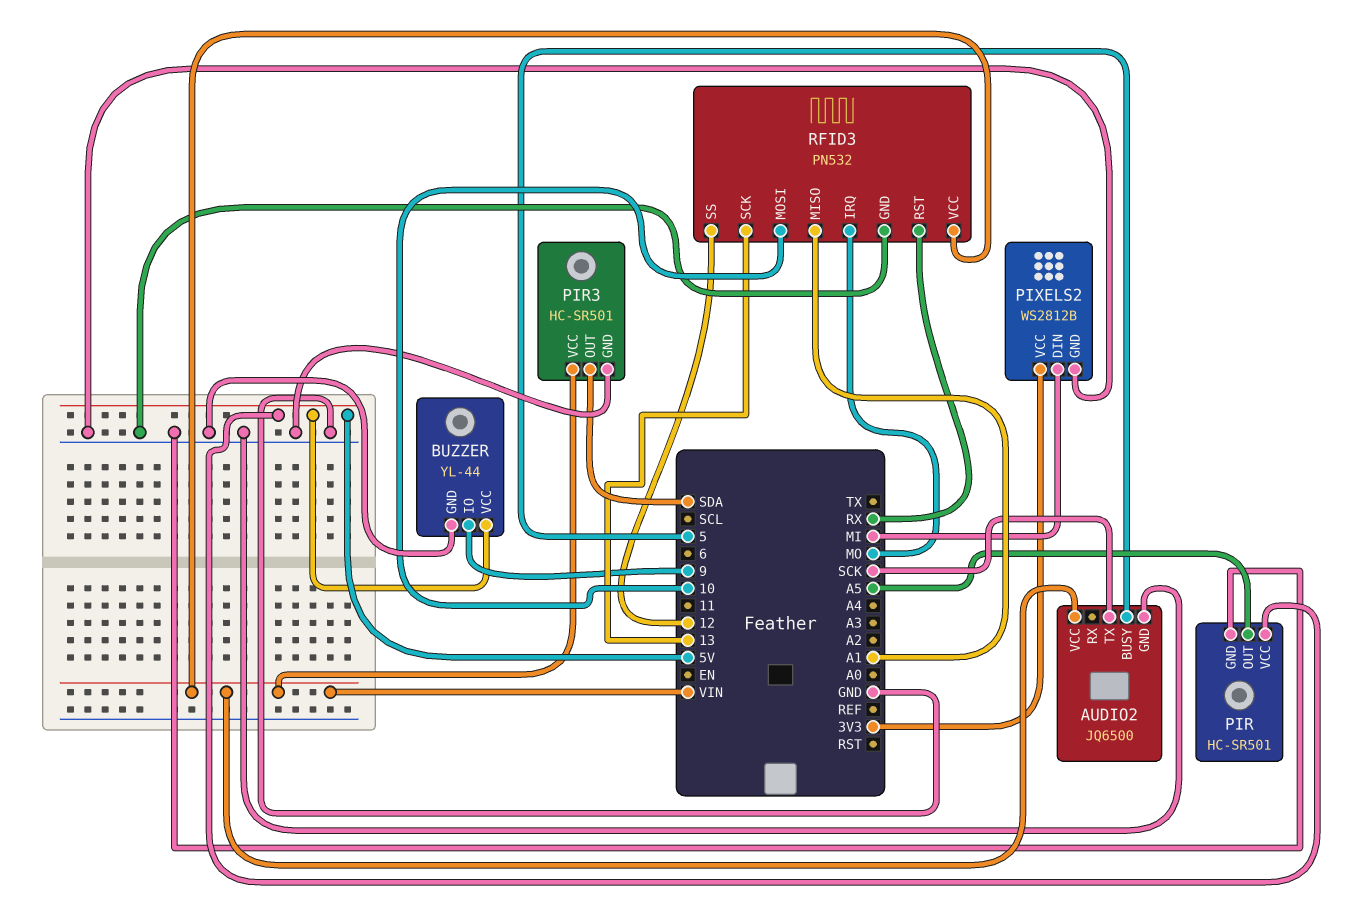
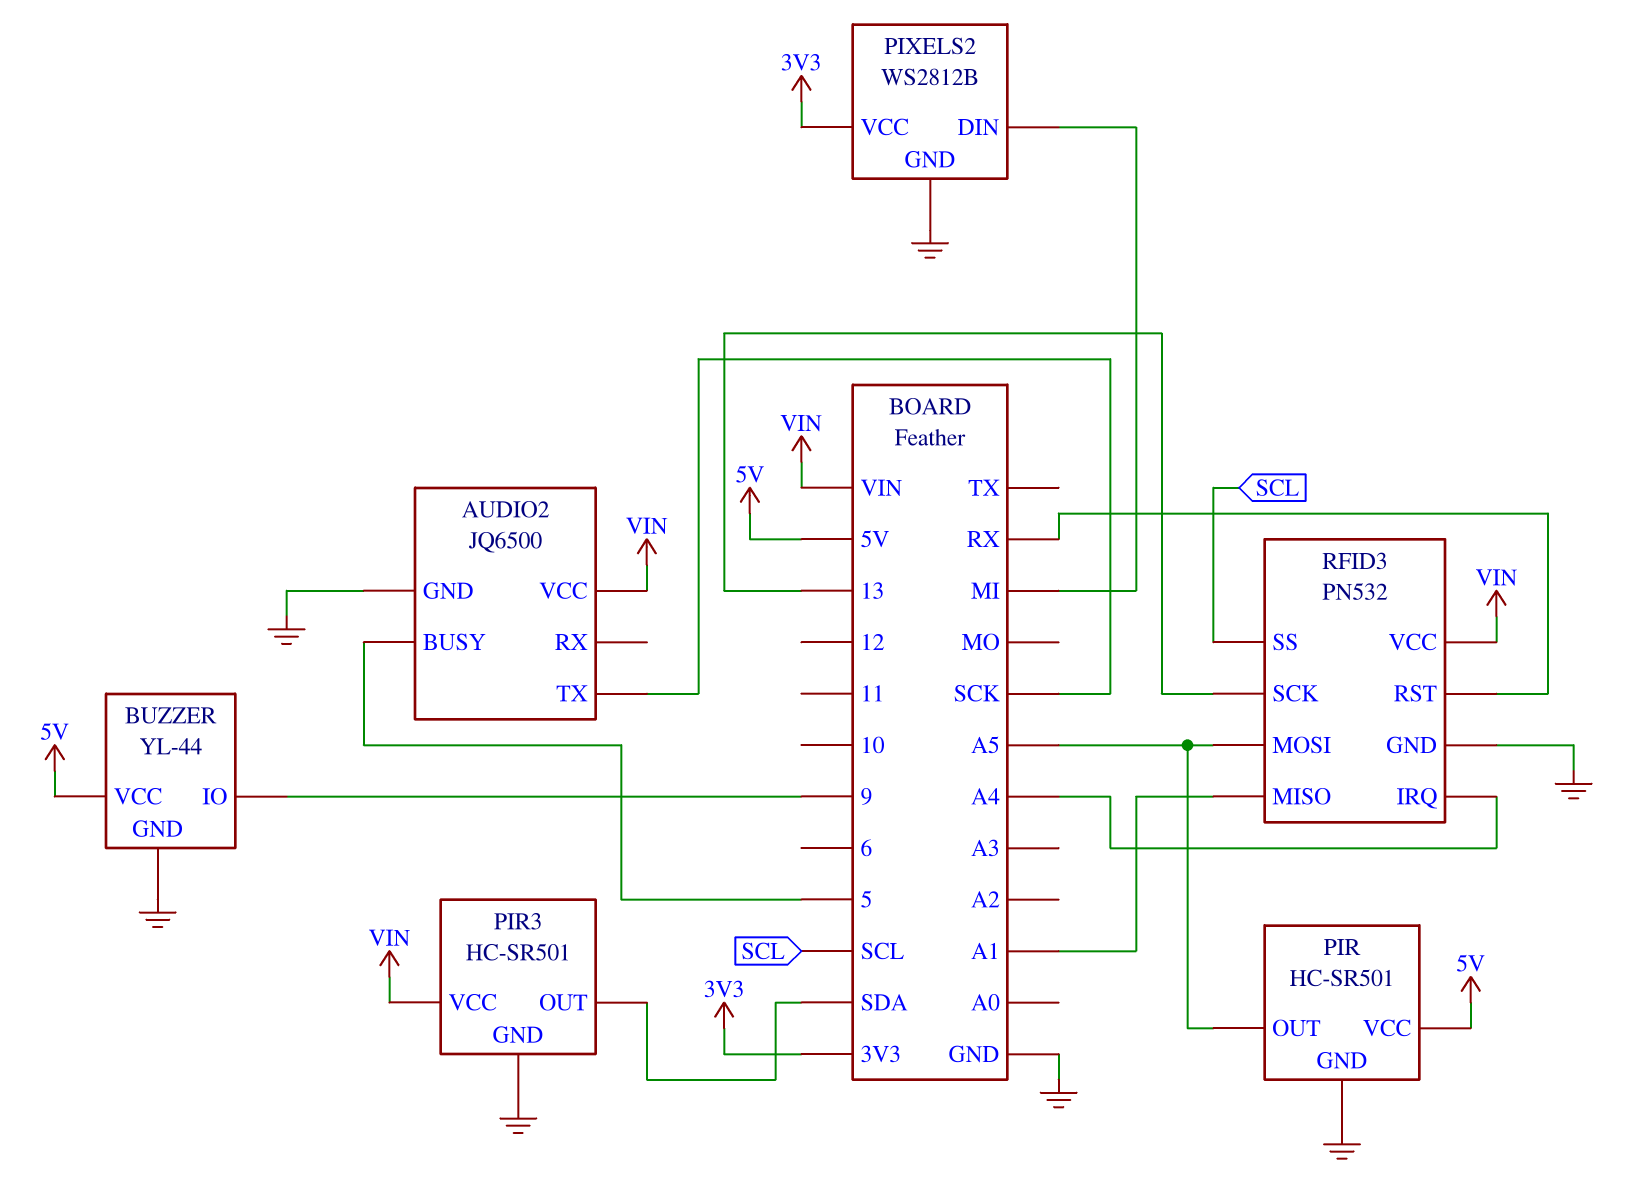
RFID3 pin IRQ: MO -> A4
RFID3 pin MOSI: 10 -> A5
RFID3 pin SS: 12 -> SCL

